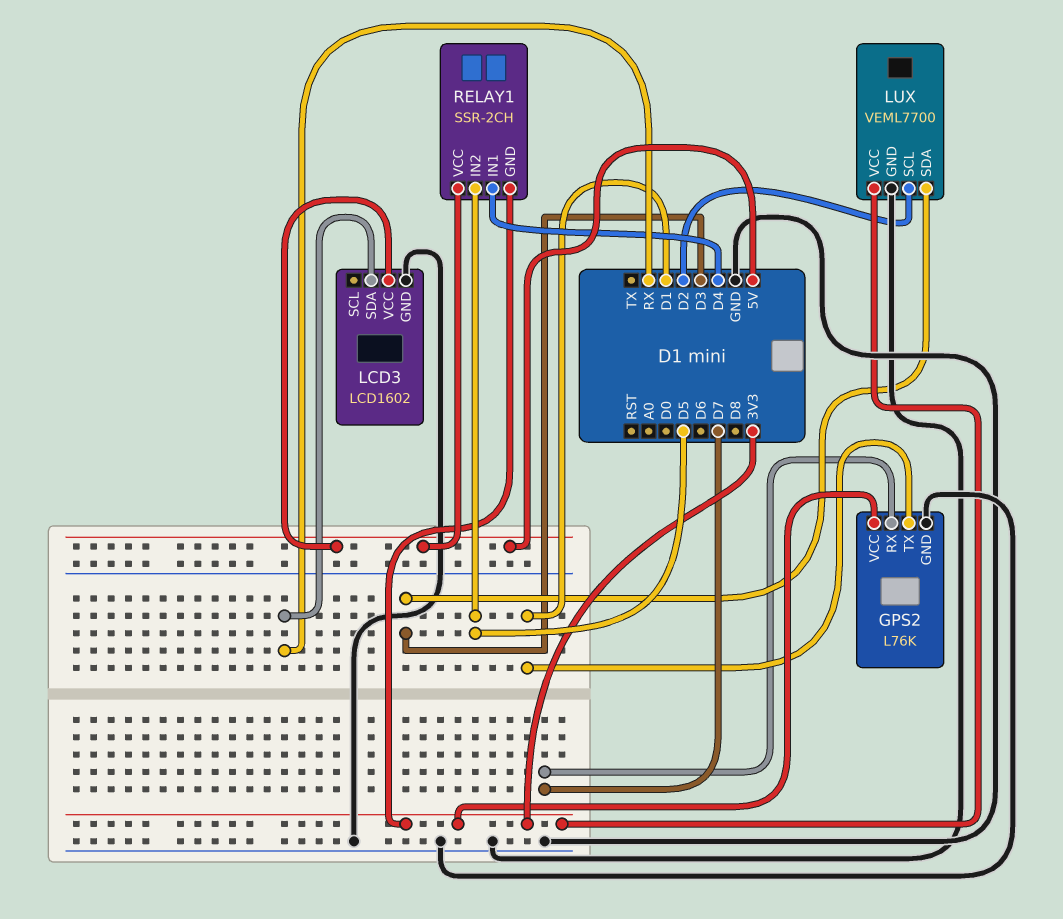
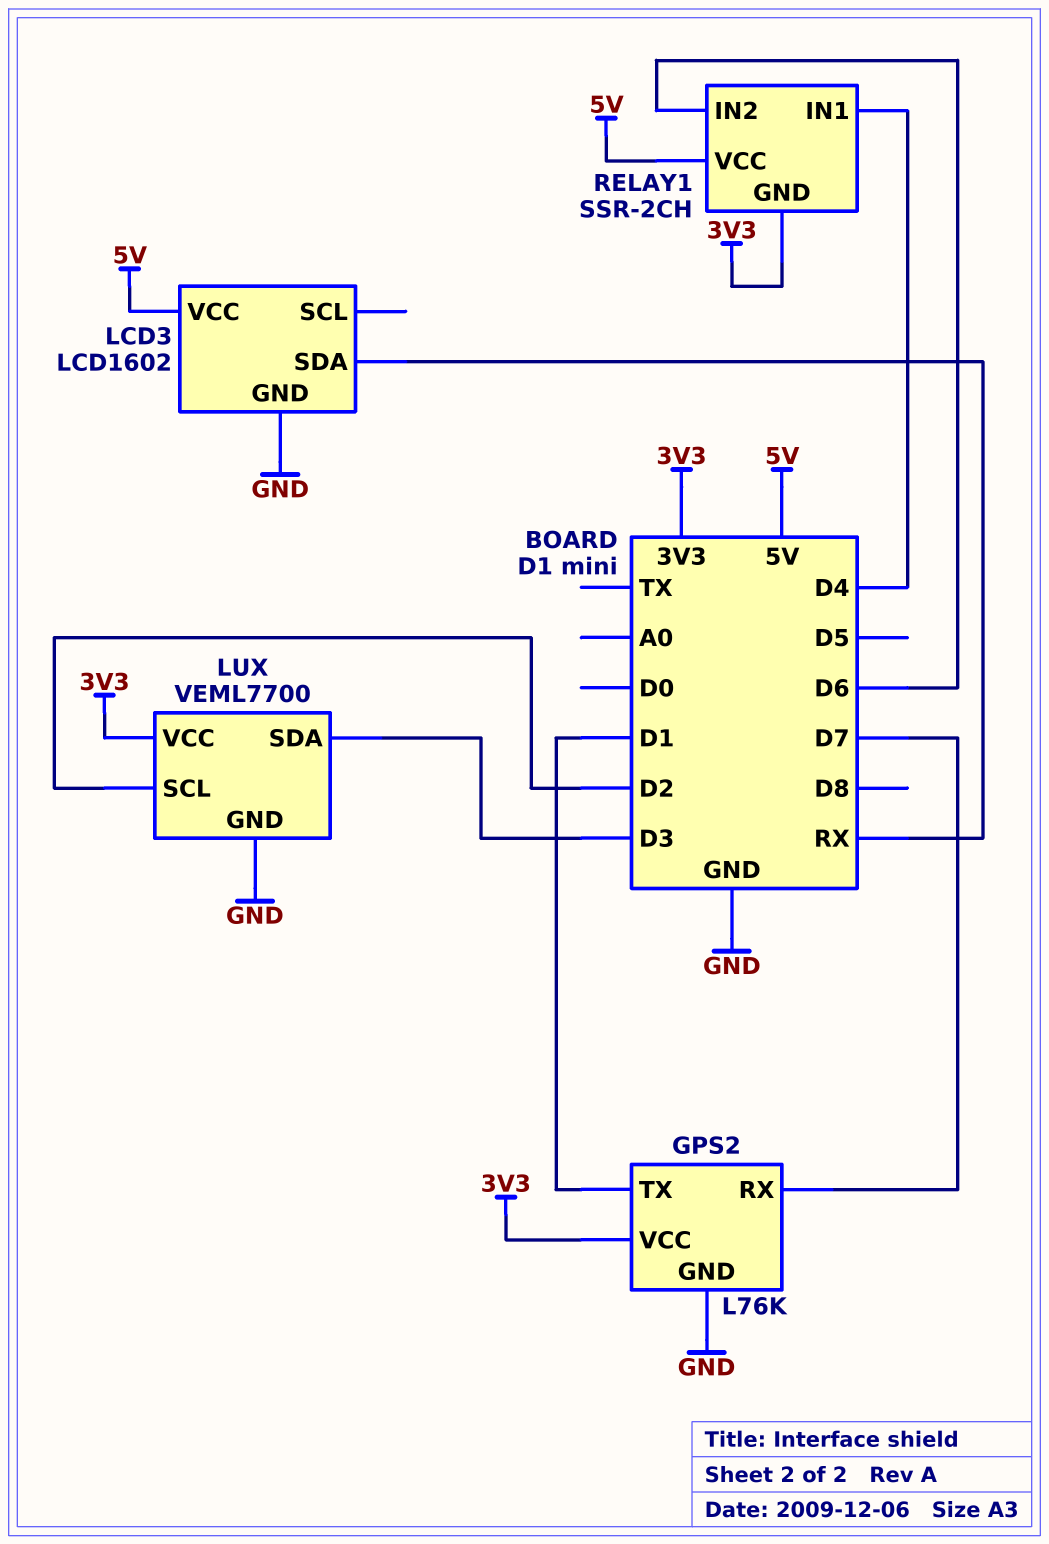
RELAY1 pin IN2: D5 -> D6

